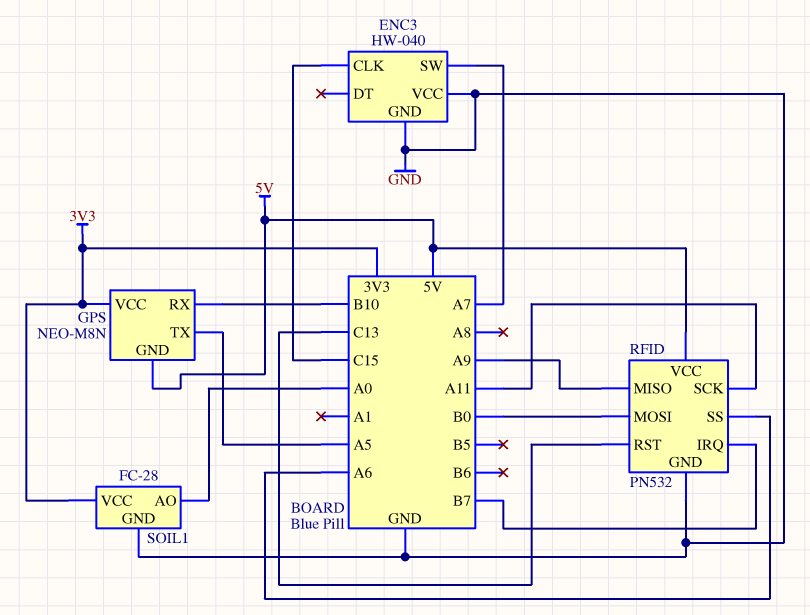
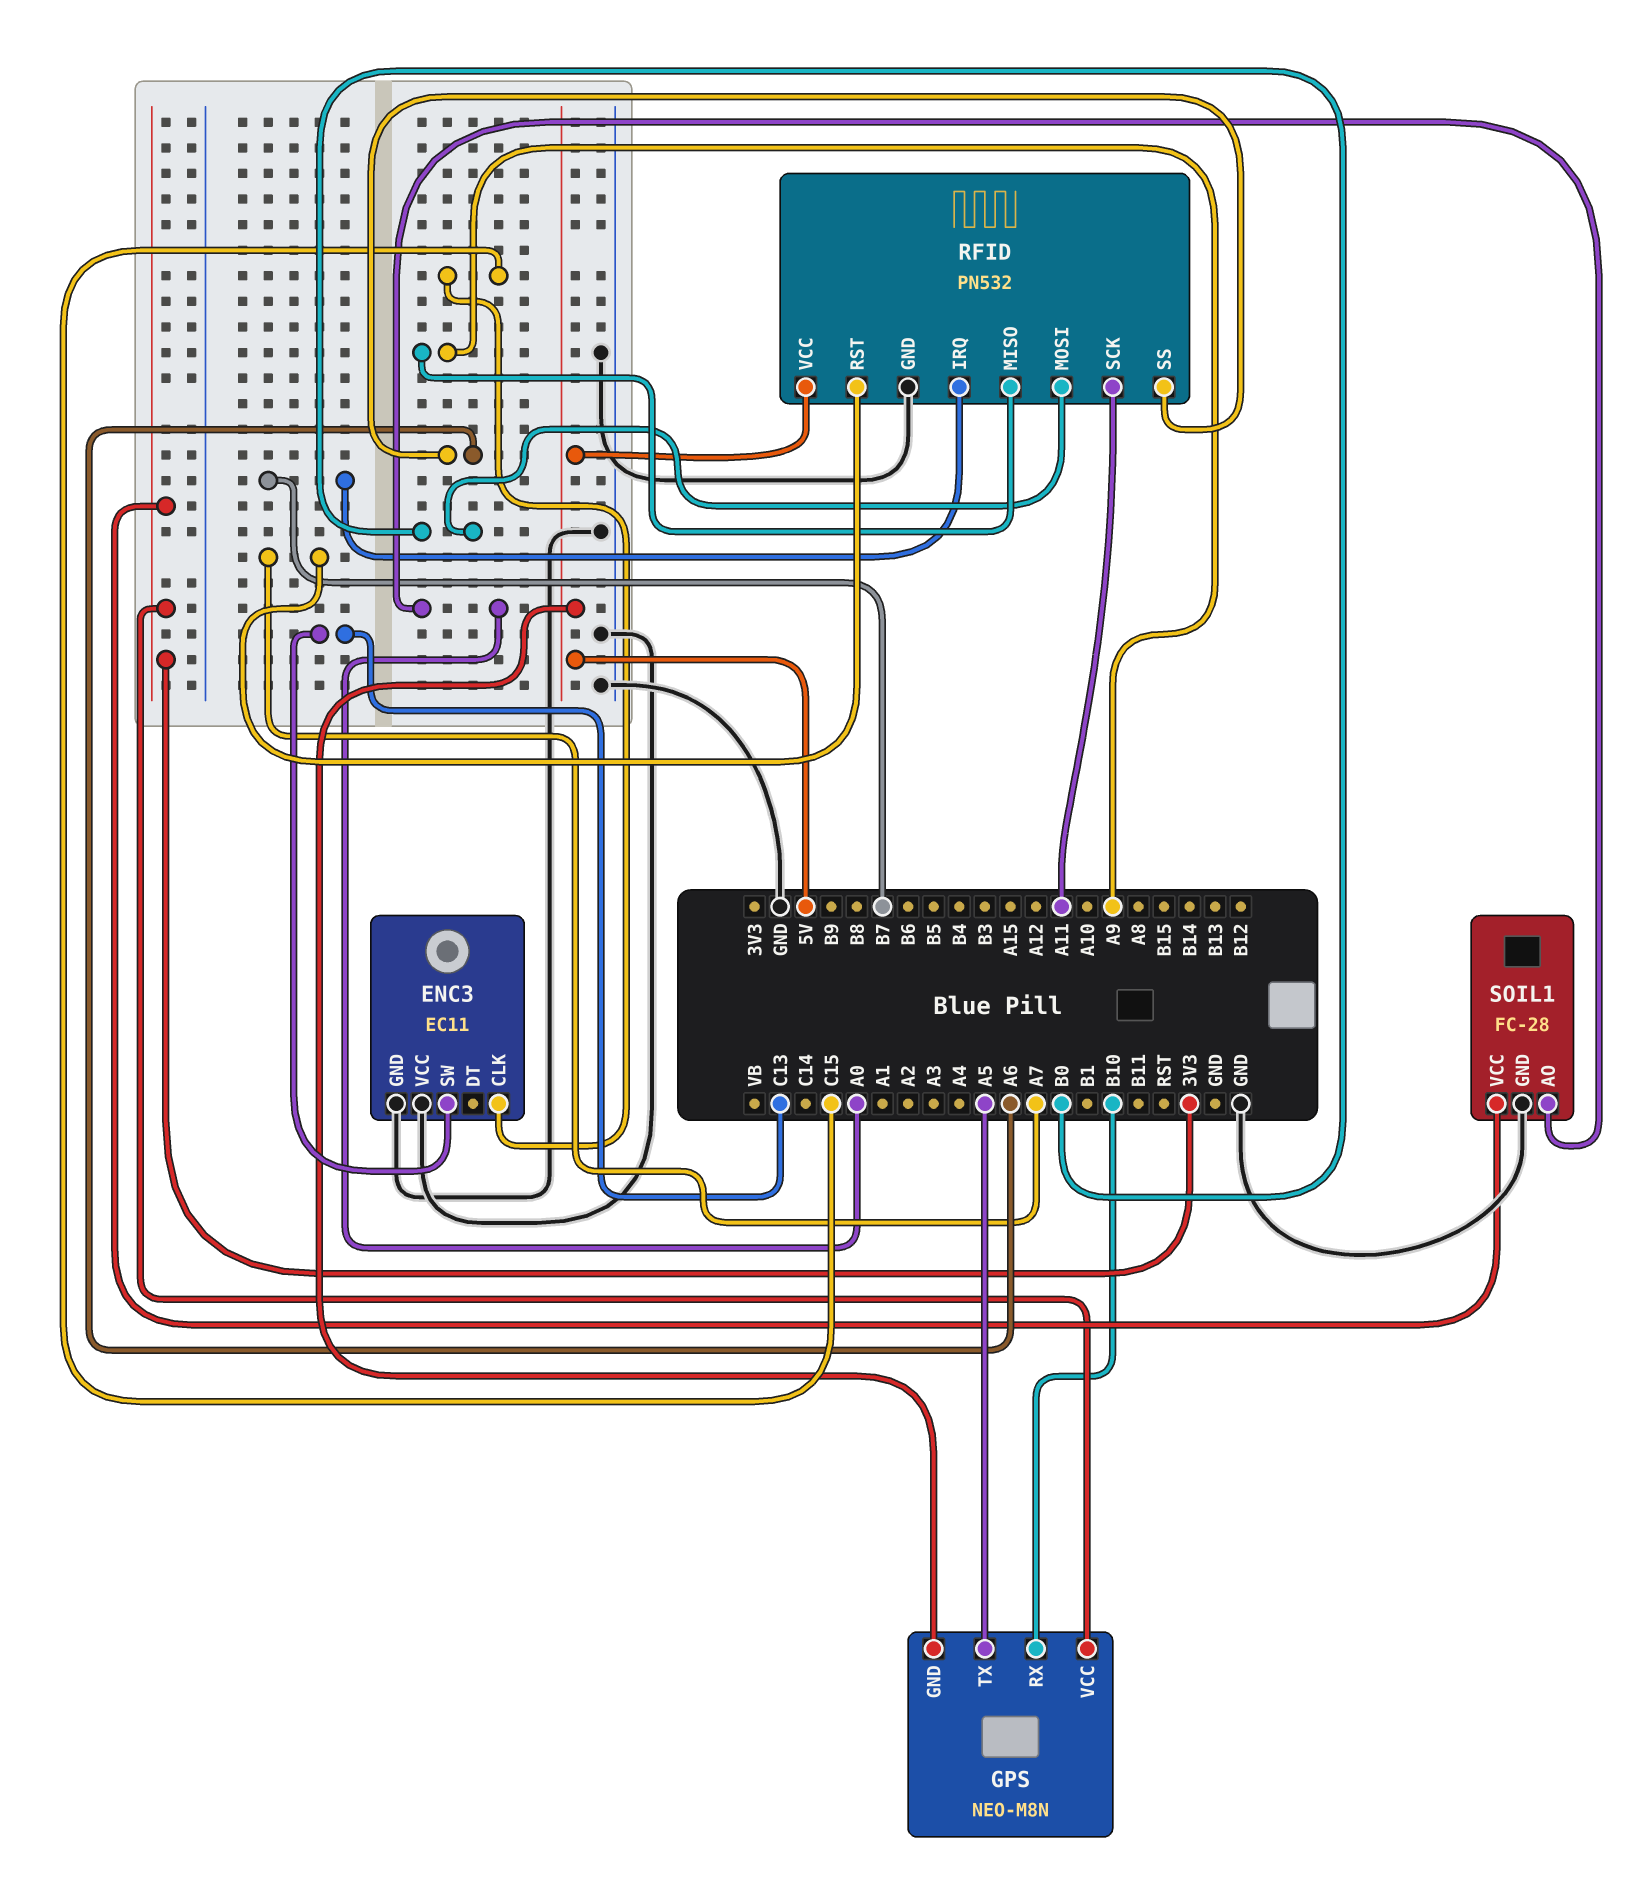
ENC3: HW-040 -> EC11
ENC3 pin SW: A7 -> C13
RFID pin RST: C13 -> A7

